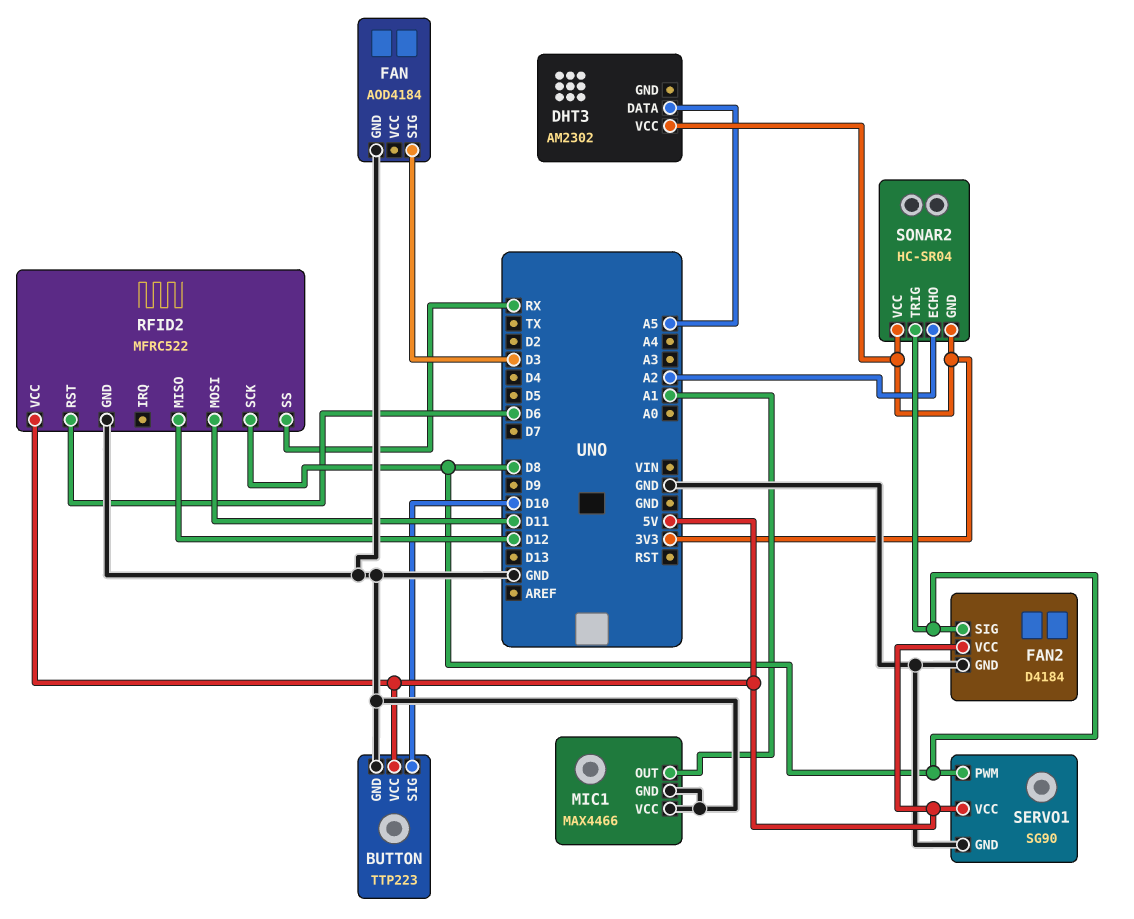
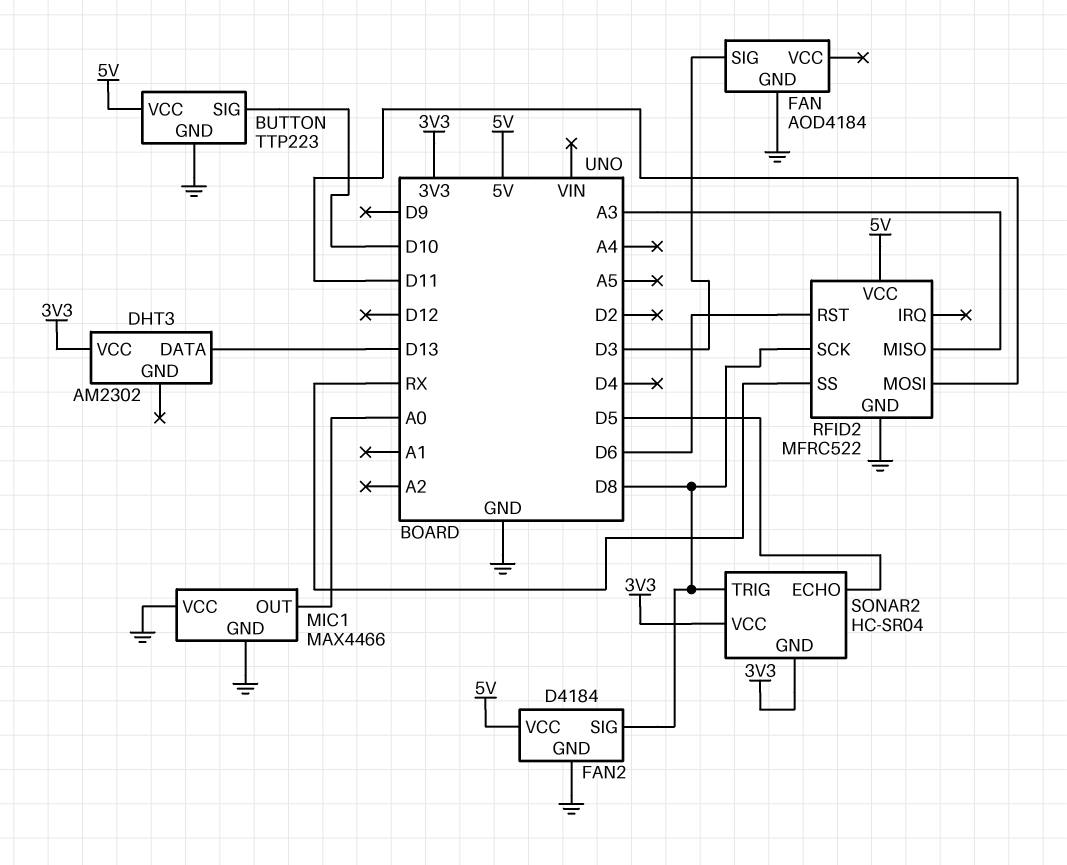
DHT3 pin DATA: A5 -> D13
MIC1 pin OUT: A1 -> A0
RFID2 pin MISO: D12 -> A3
SERVO1: SG90 -> none
SERVO1 pin GND: GND -> none
SERVO1 pin PWM: D8 -> none
SERVO1 pin VCC: 5V -> none
SONAR2 pin ECHO: A2 -> D5

